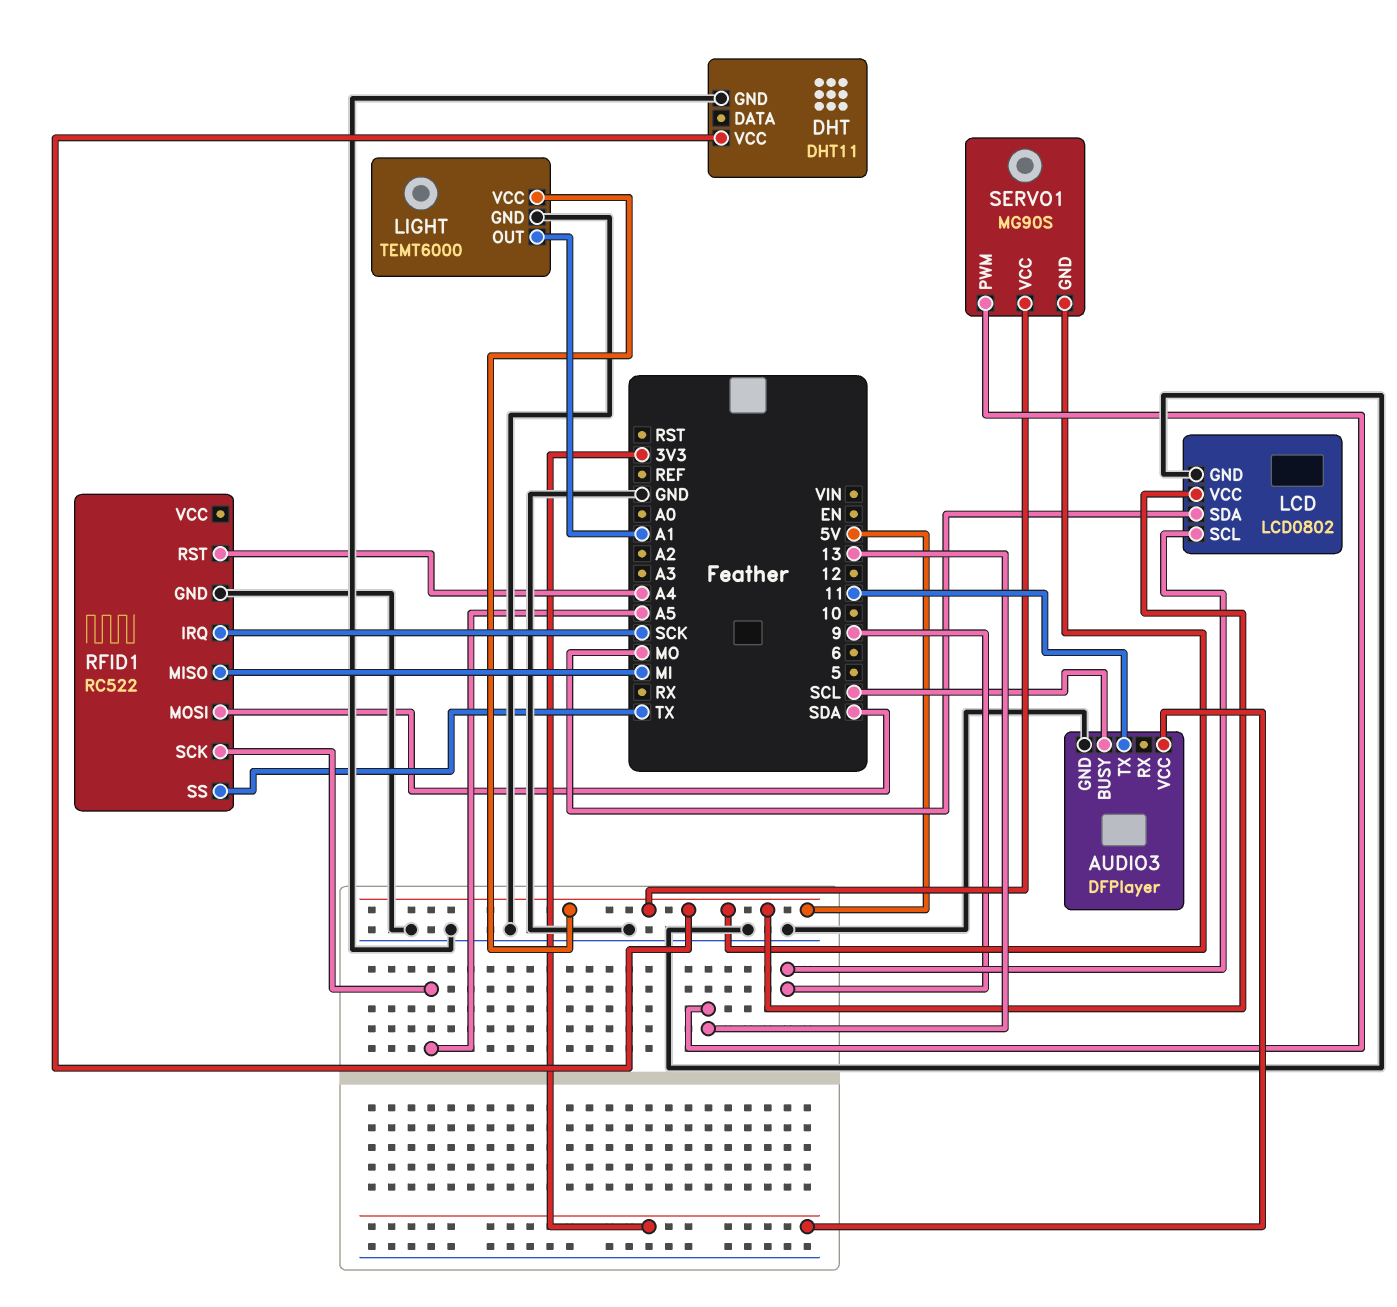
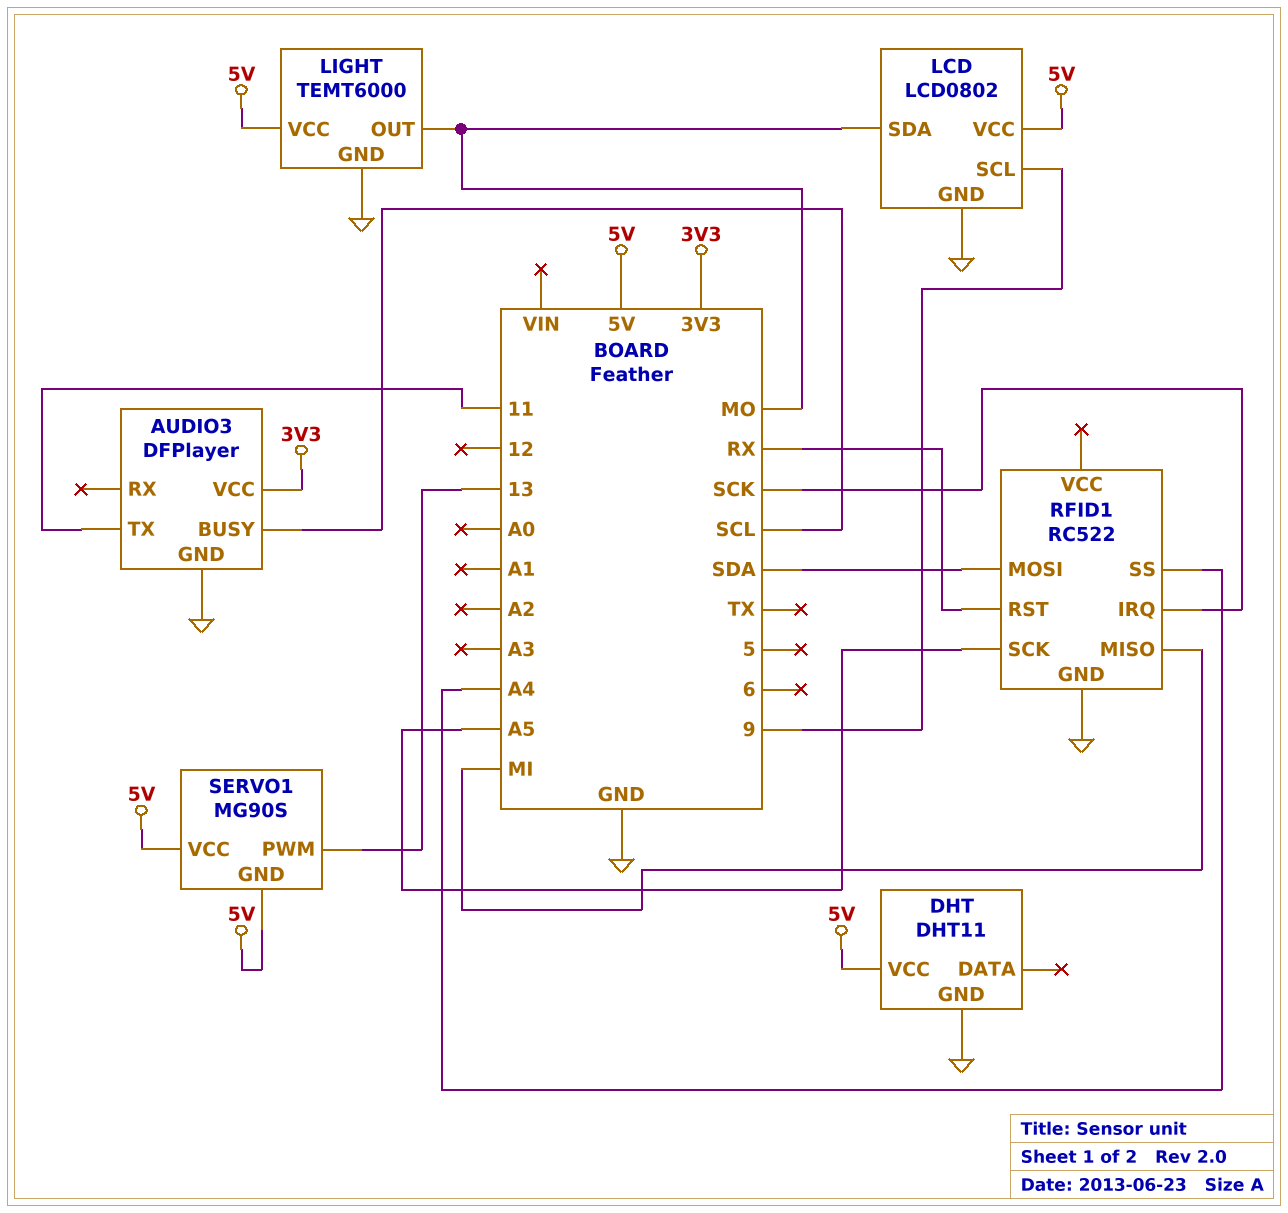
LIGHT pin OUT: A1 -> MO
RFID1 pin RST: A4 -> RX
RFID1 pin SS: TX -> A4

